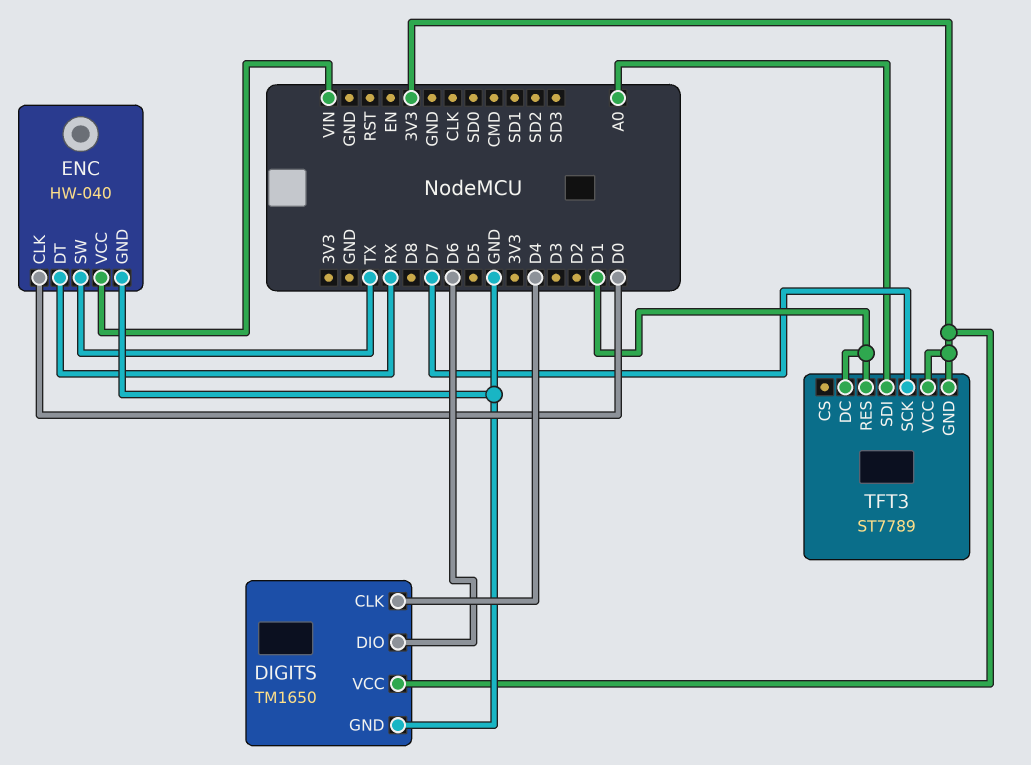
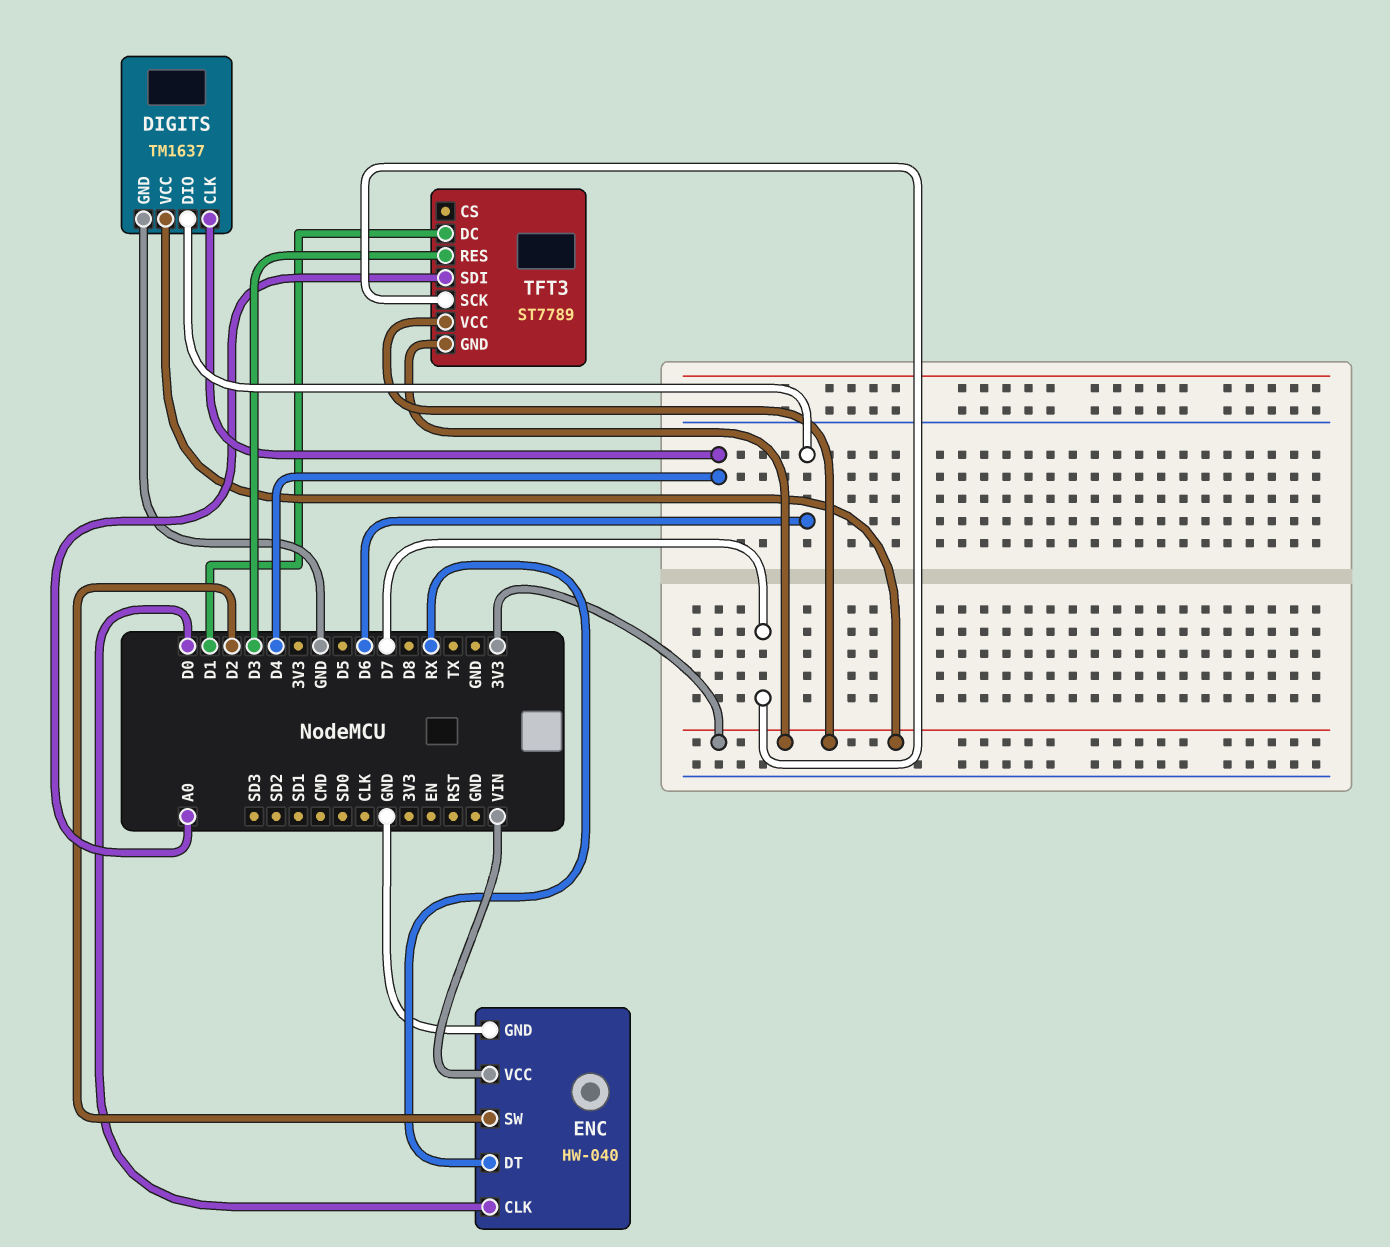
DIGITS: TM1650 -> TM1637
ENC pin SW: TX -> D2
TFT3 pin RES: D1 -> D3

